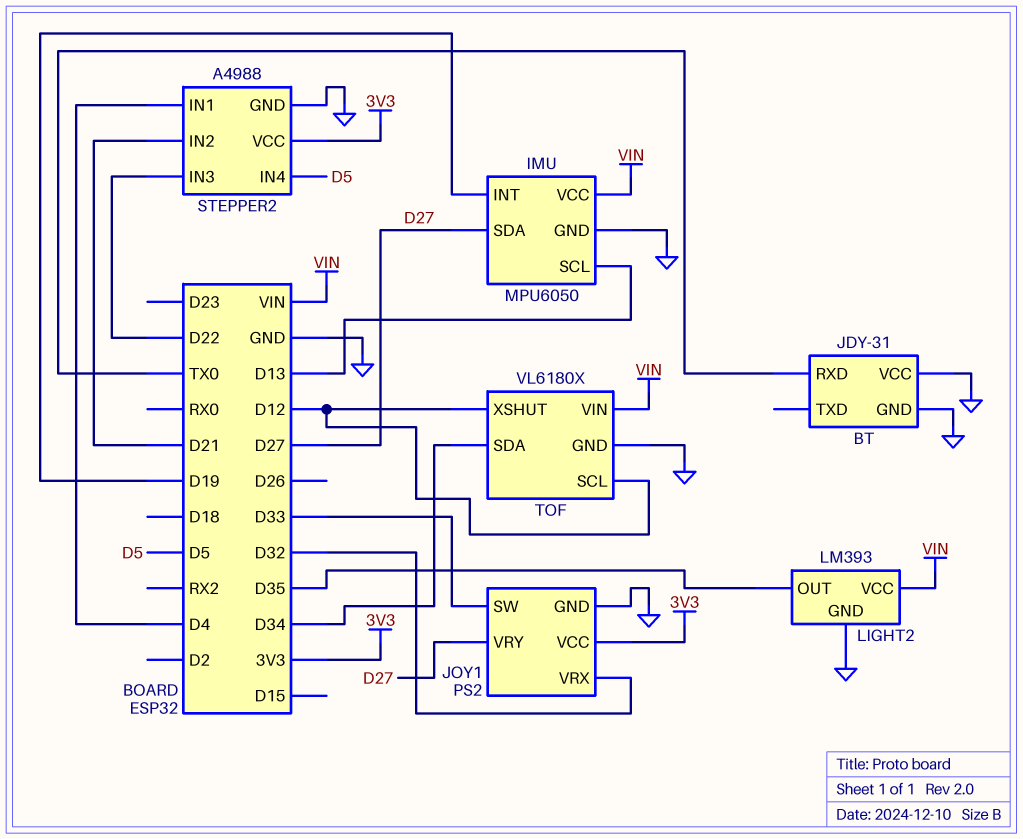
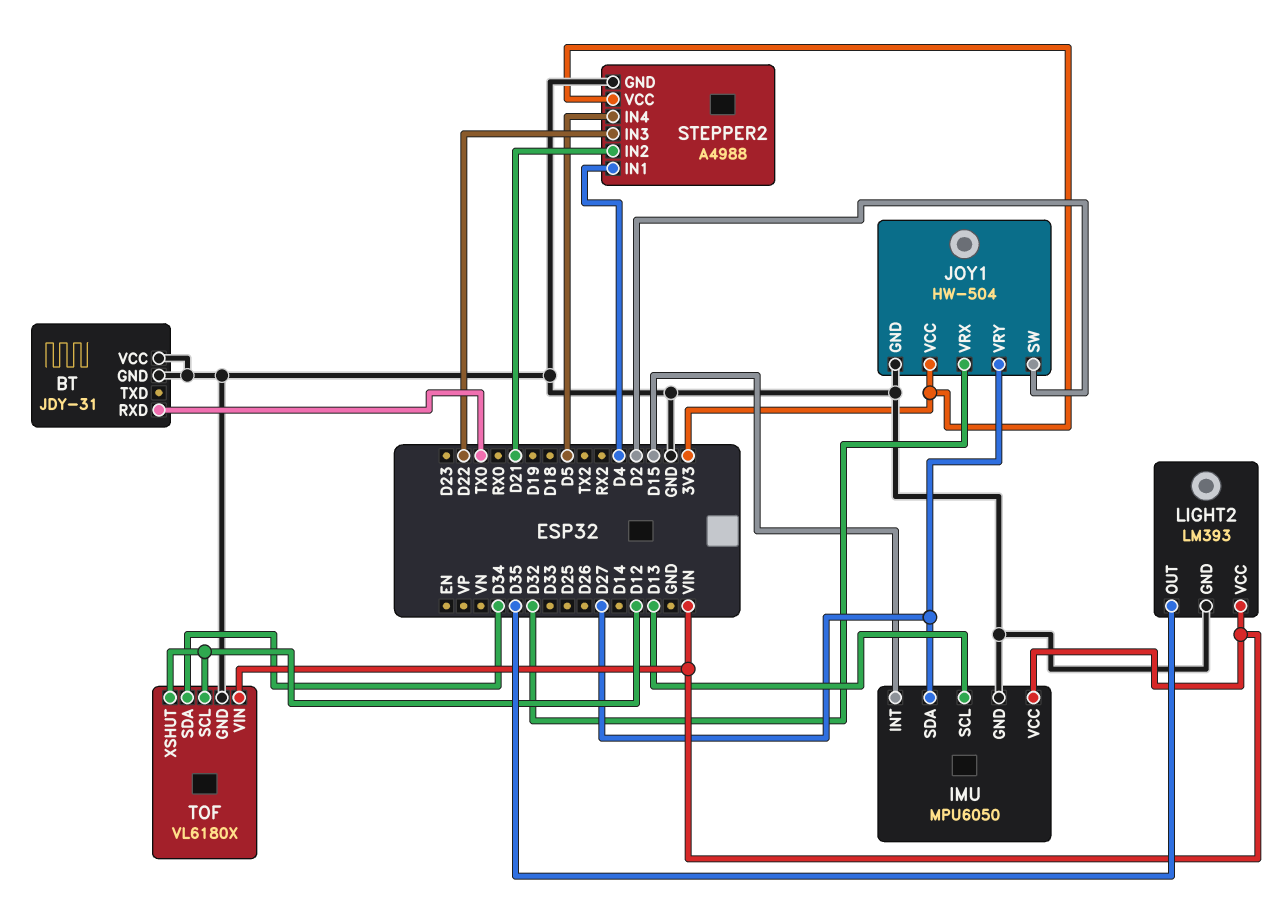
IMU pin INT: D19 -> D15
JOY1: PS2 -> HW-504
JOY1 pin SW: D33 -> D2

